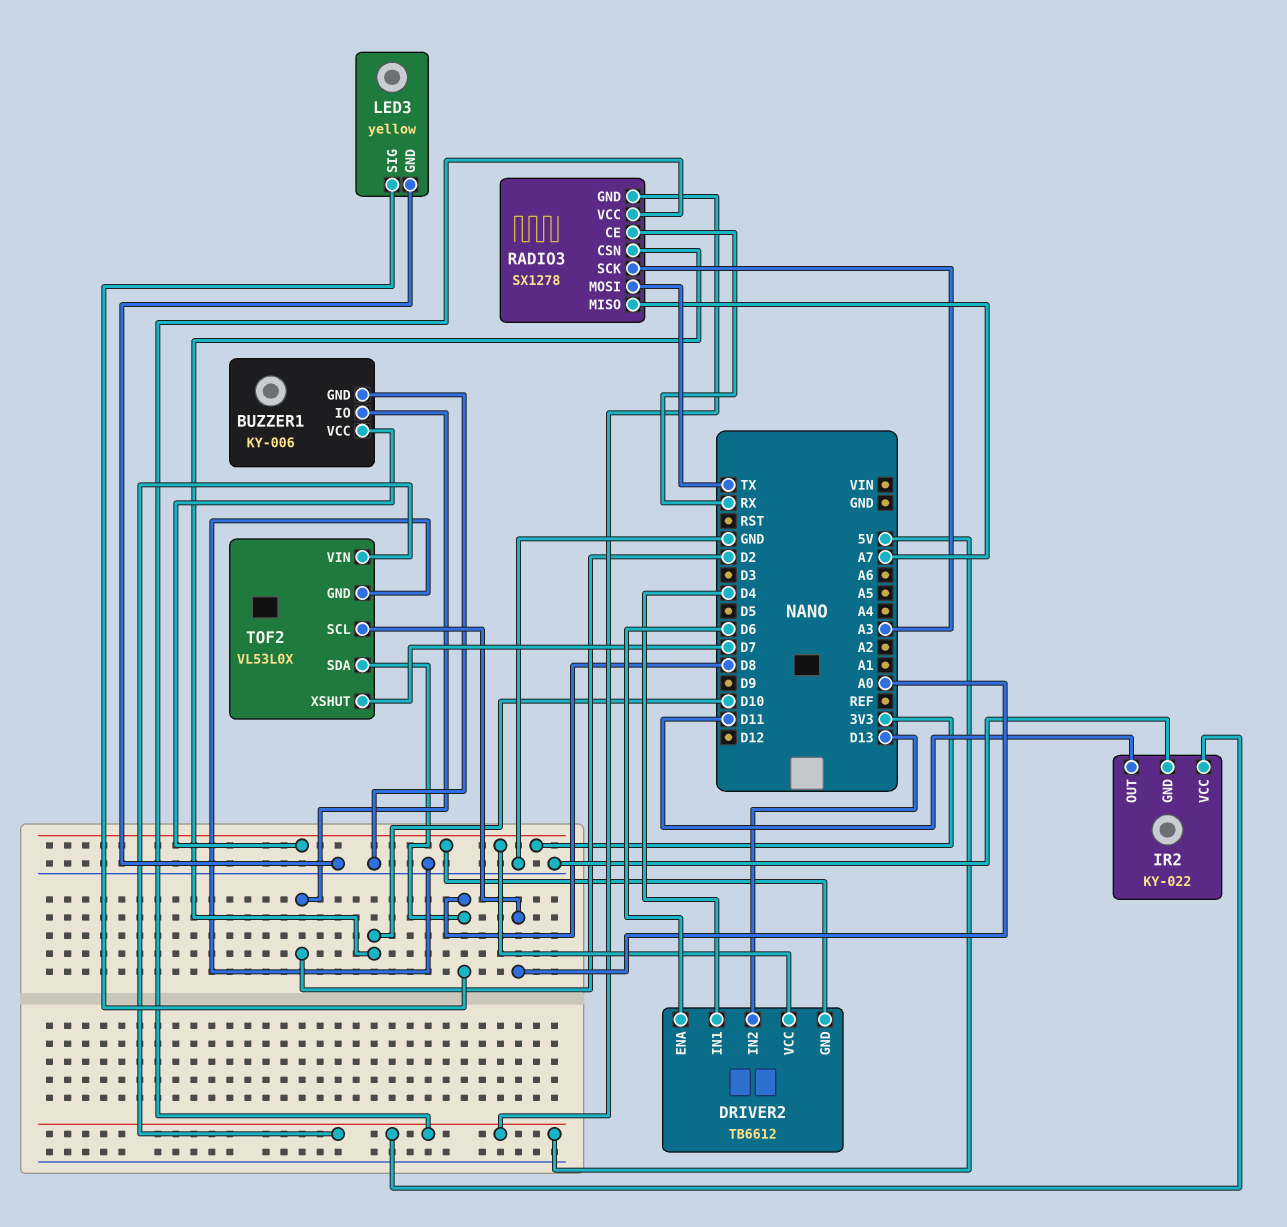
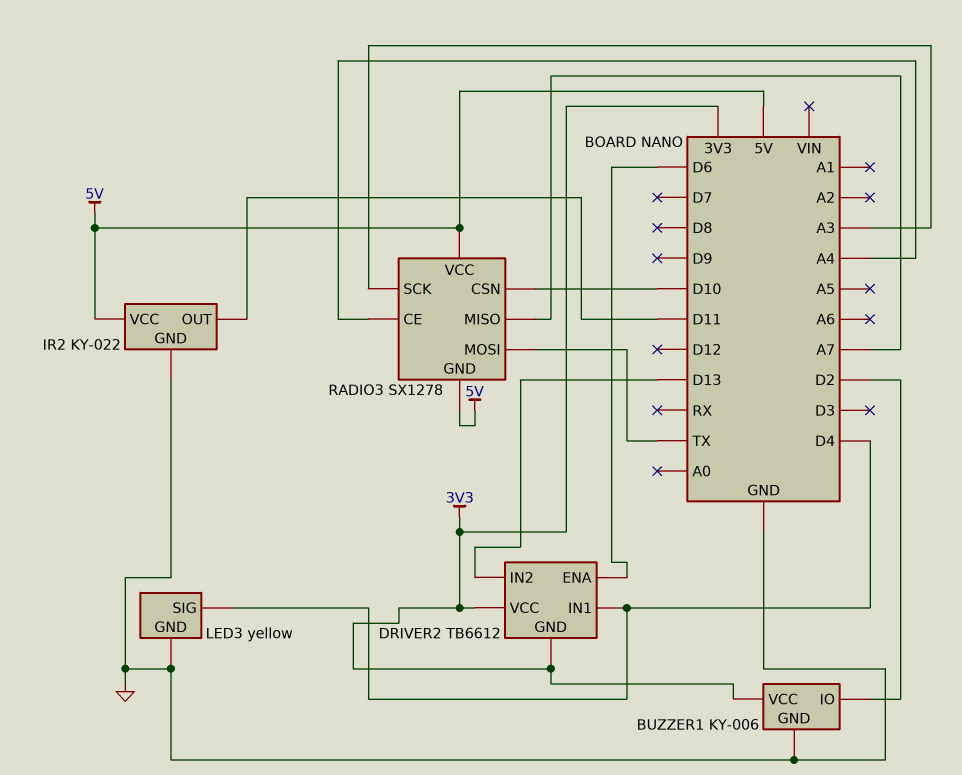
LED3 pin SIG: D8 -> D4
RADIO3 pin CE: RX -> A4
TOF2: VL53L0X -> none
TOF2 pin GND: GND -> none
TOF2 pin SCL: A0 -> none
TOF2 pin SDA: D8 -> none
TOF2 pin VIN: 5V -> none
TOF2 pin XSHUT: D7 -> none

